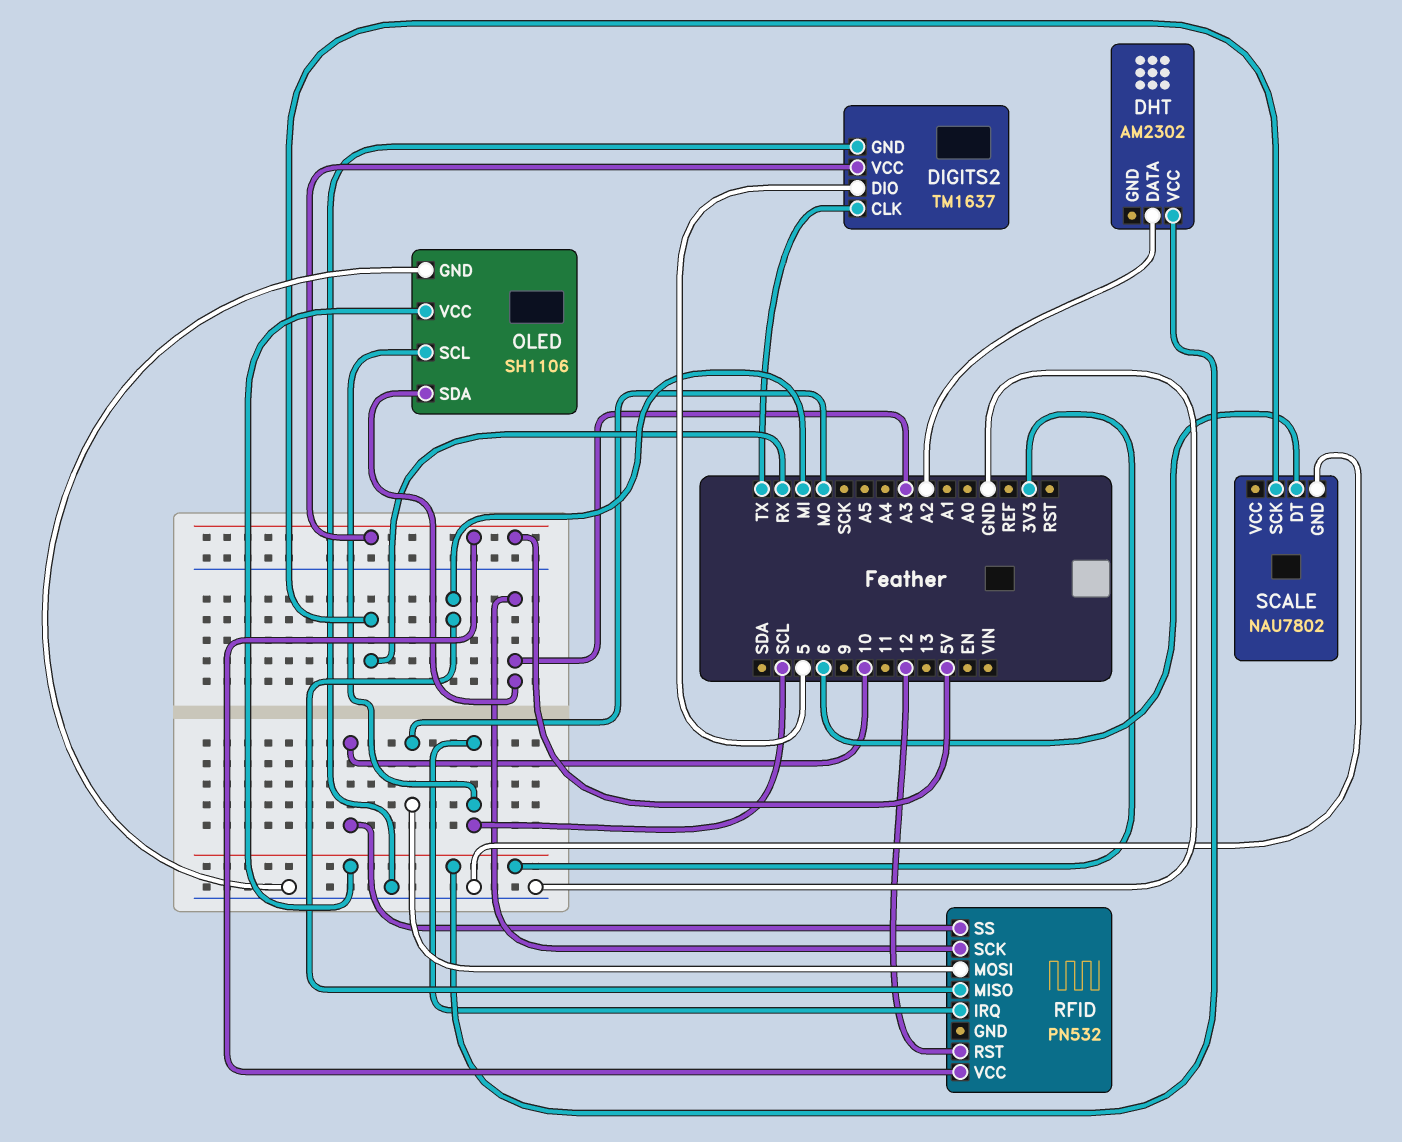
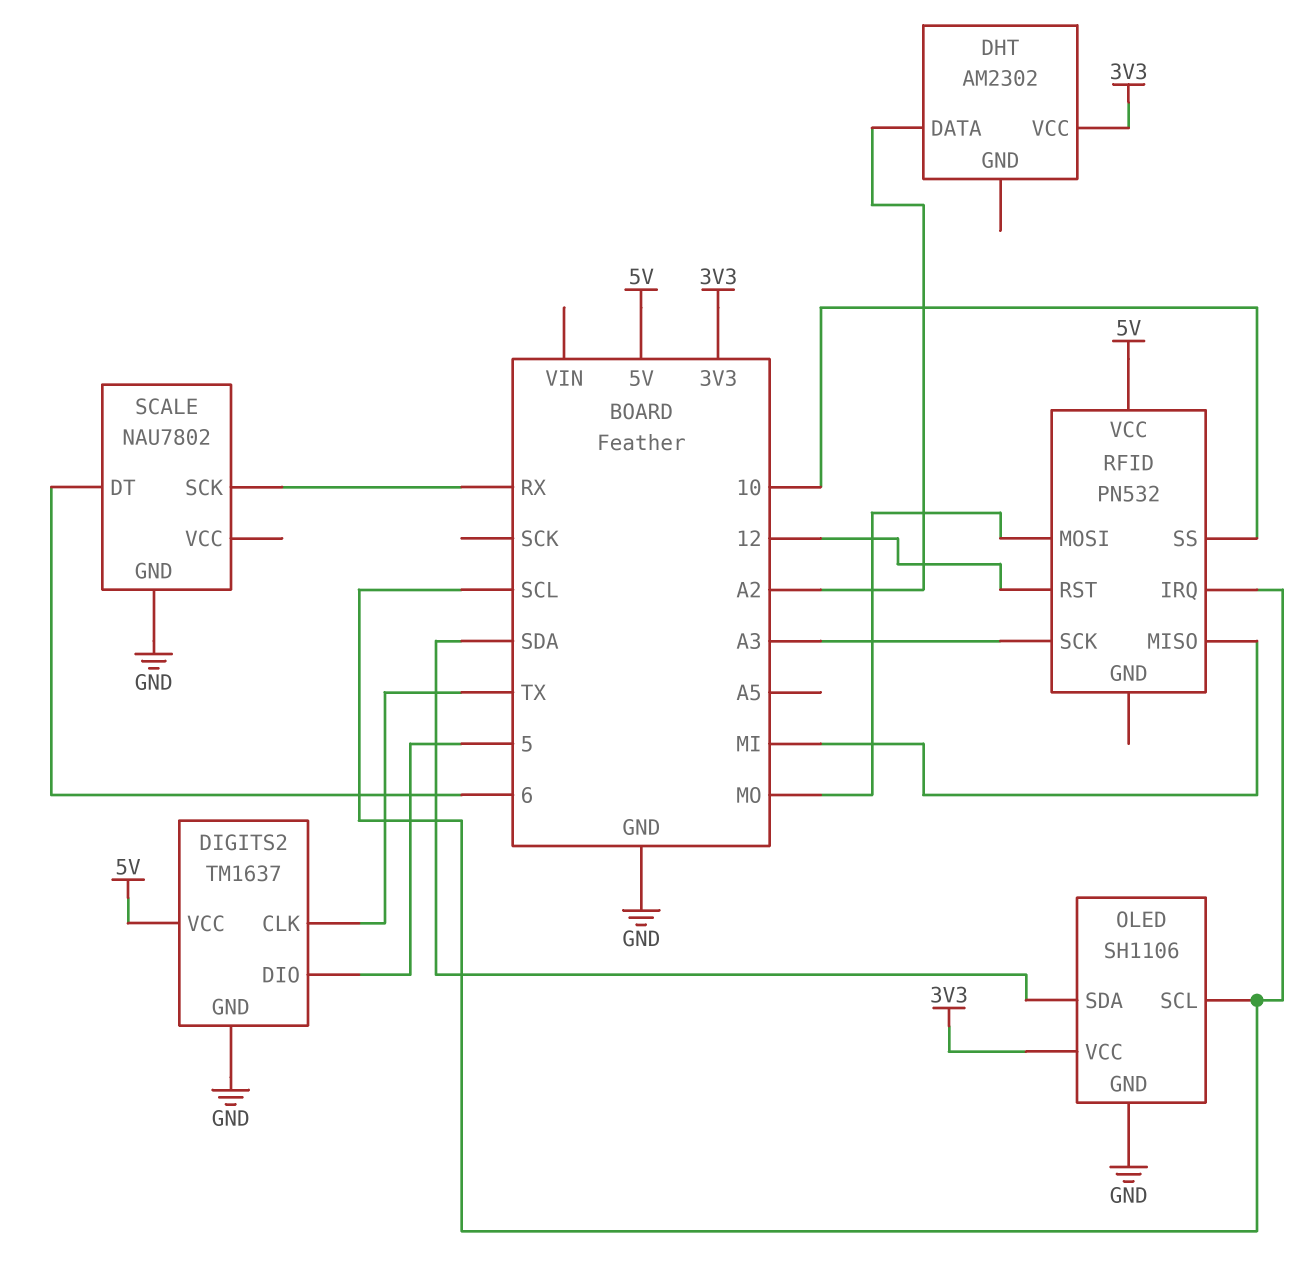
OLED pin SDA: A3 -> SDA

